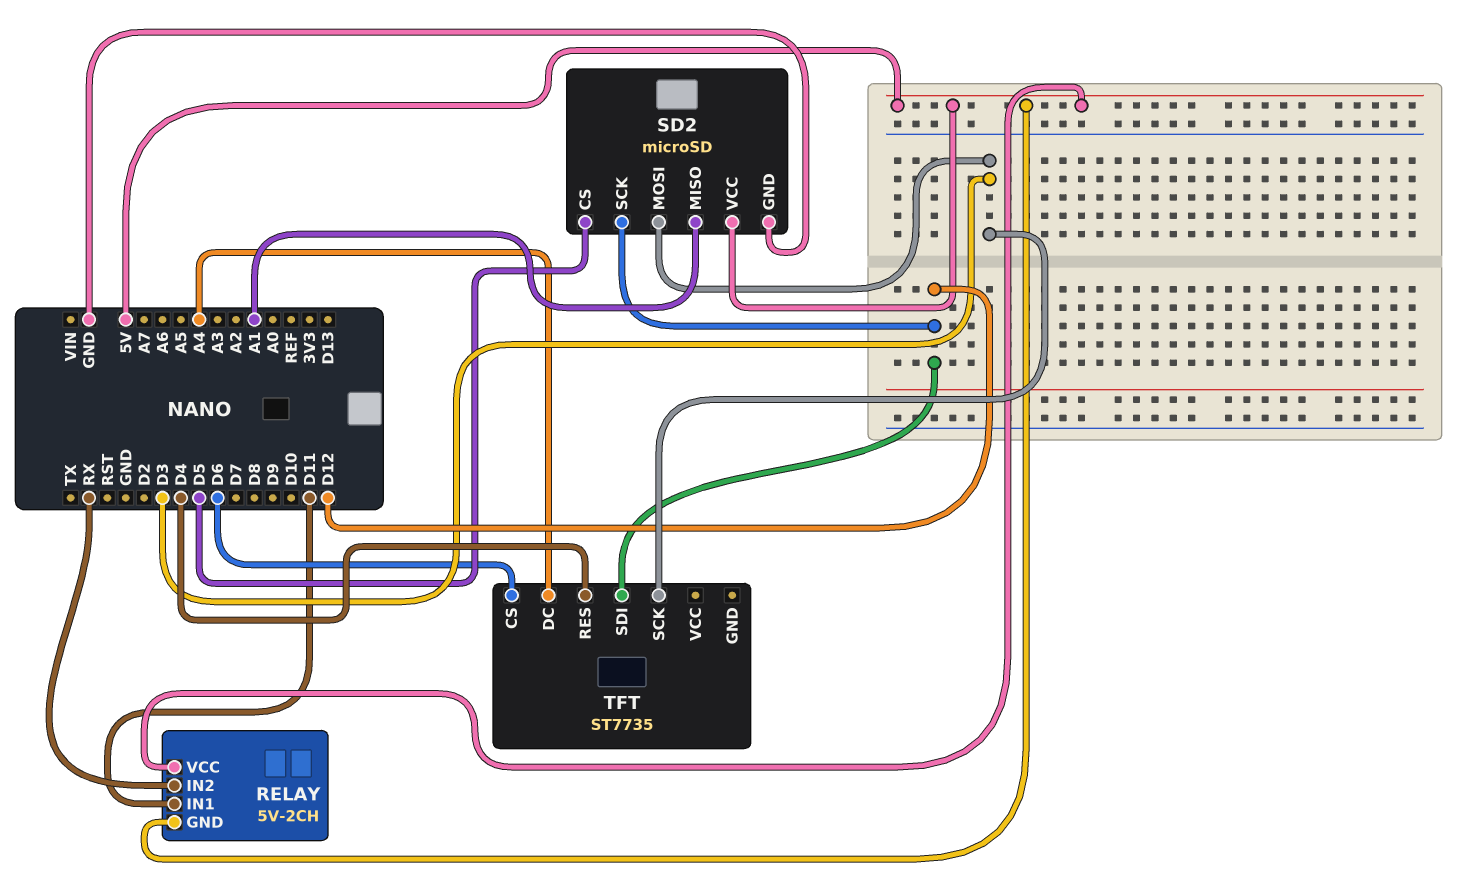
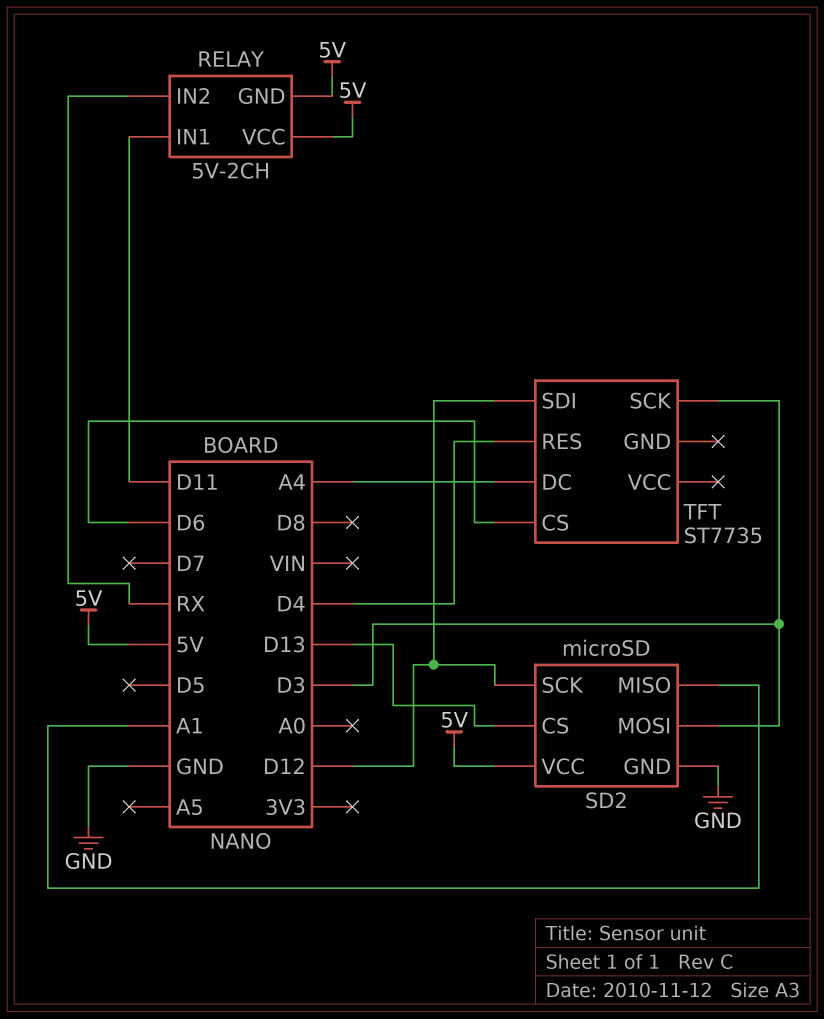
SD2 pin CS: D5 -> D13

